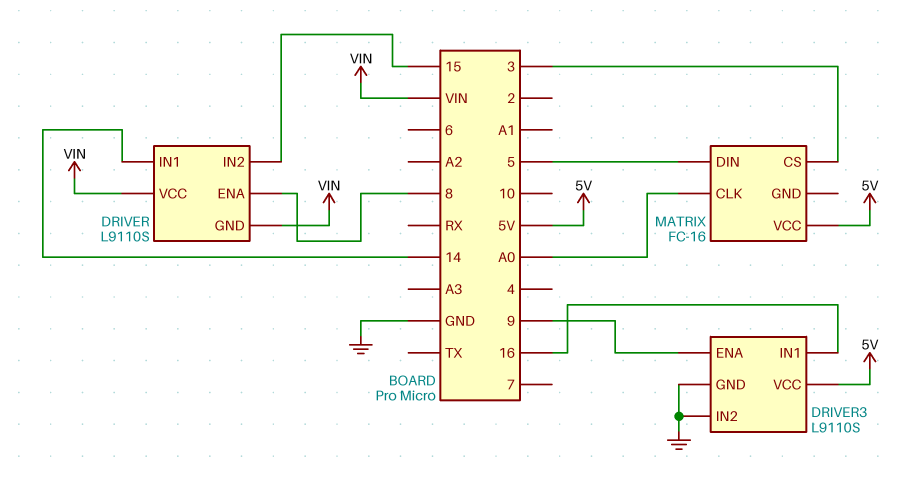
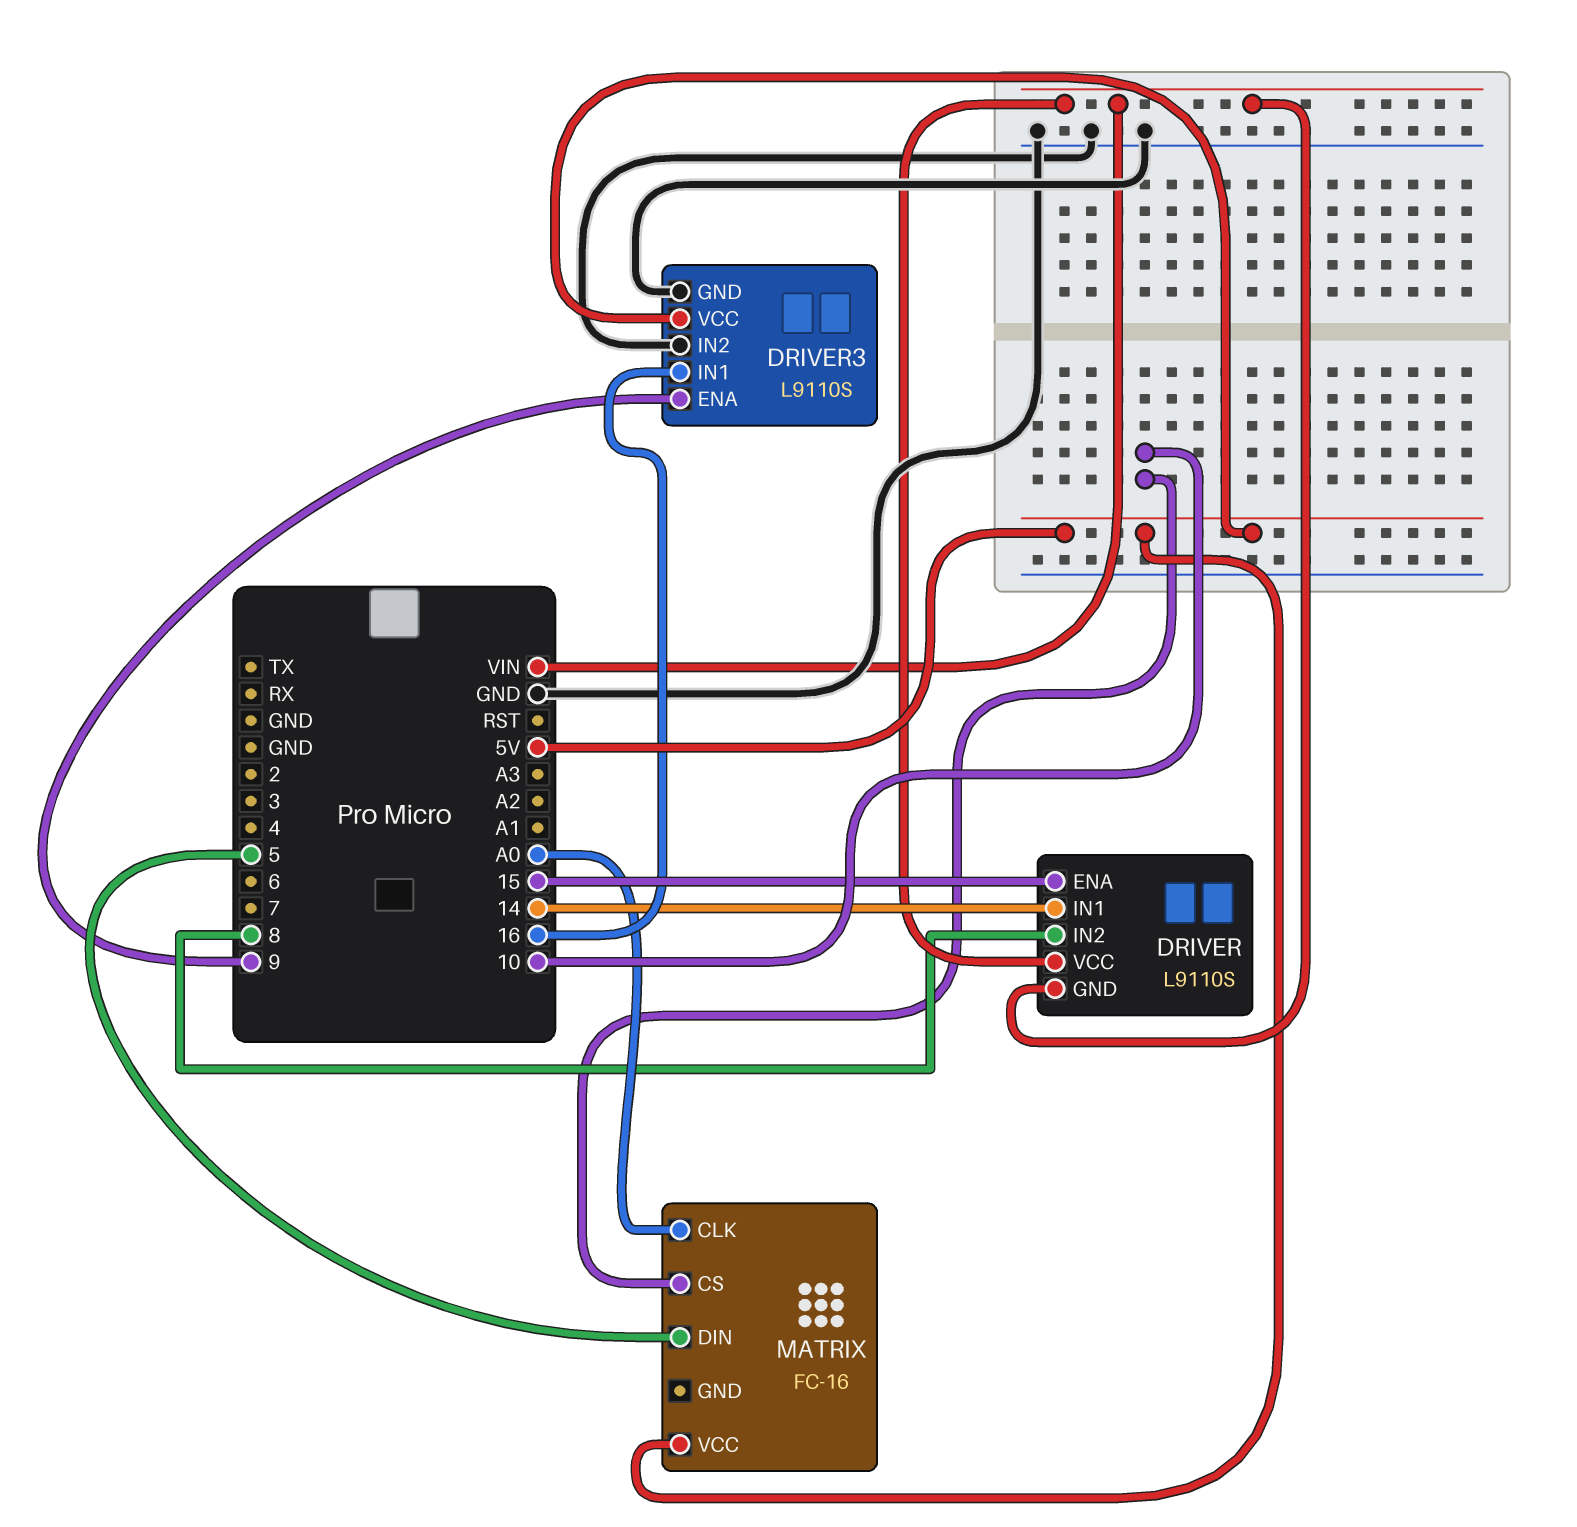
DRIVER pin ENA: 8 -> 15
DRIVER pin IN2: 15 -> 8
MATRIX pin CS: 3 -> 10

